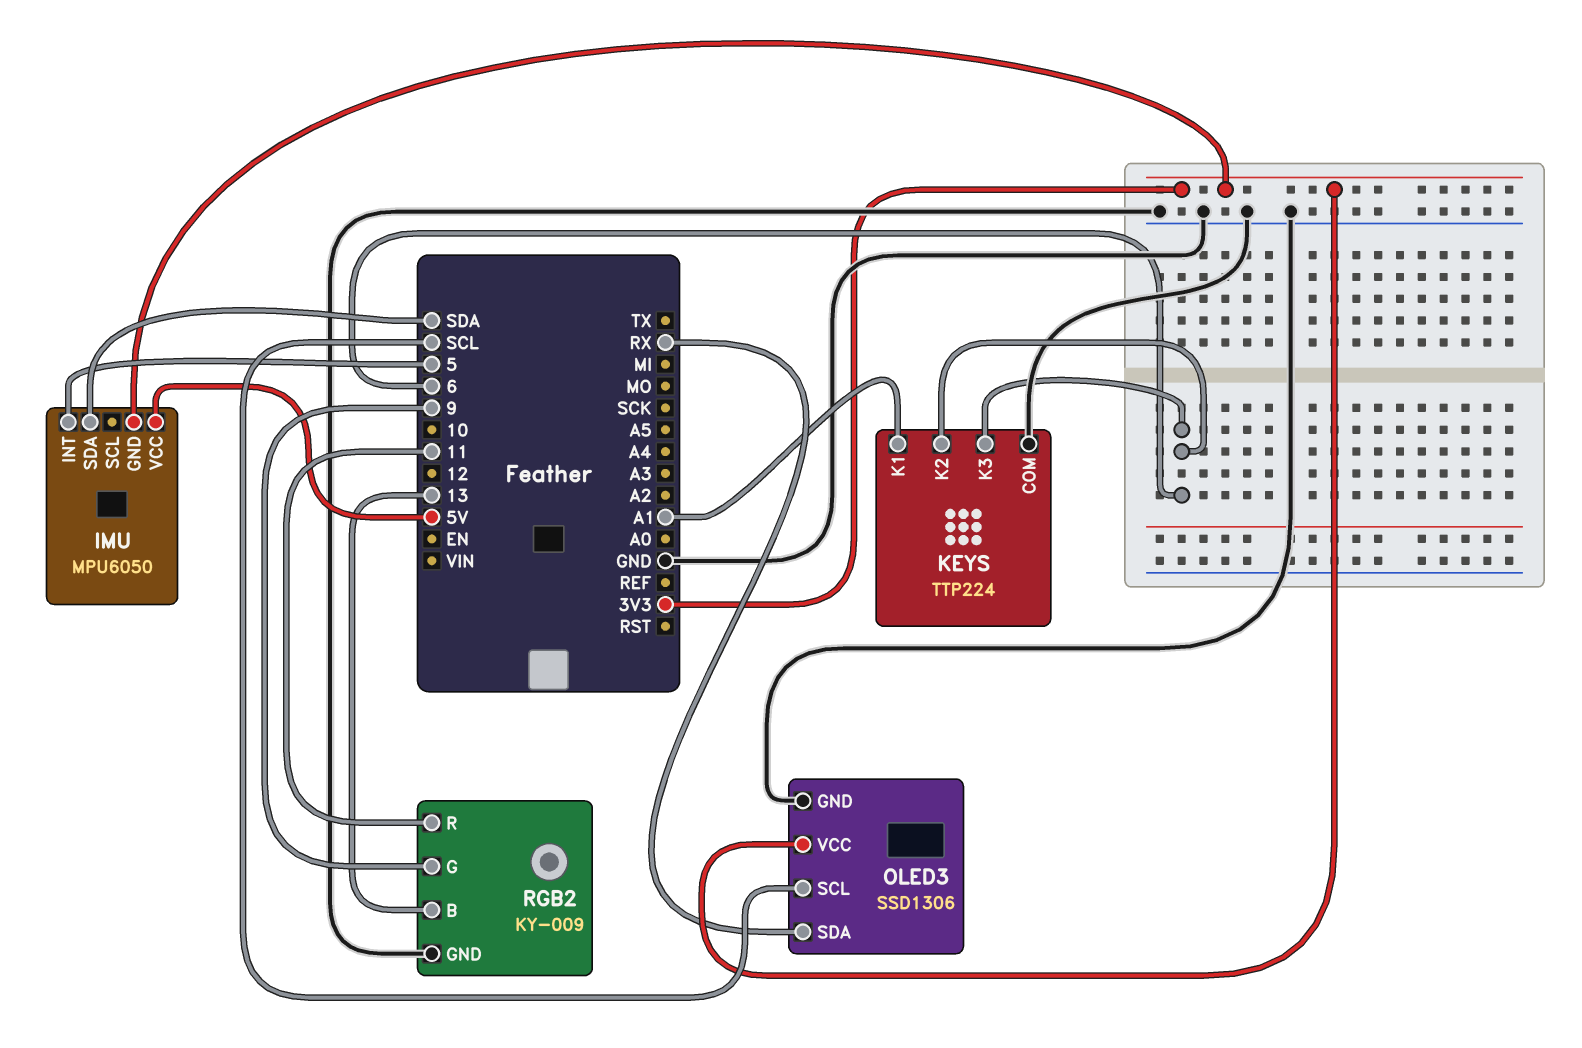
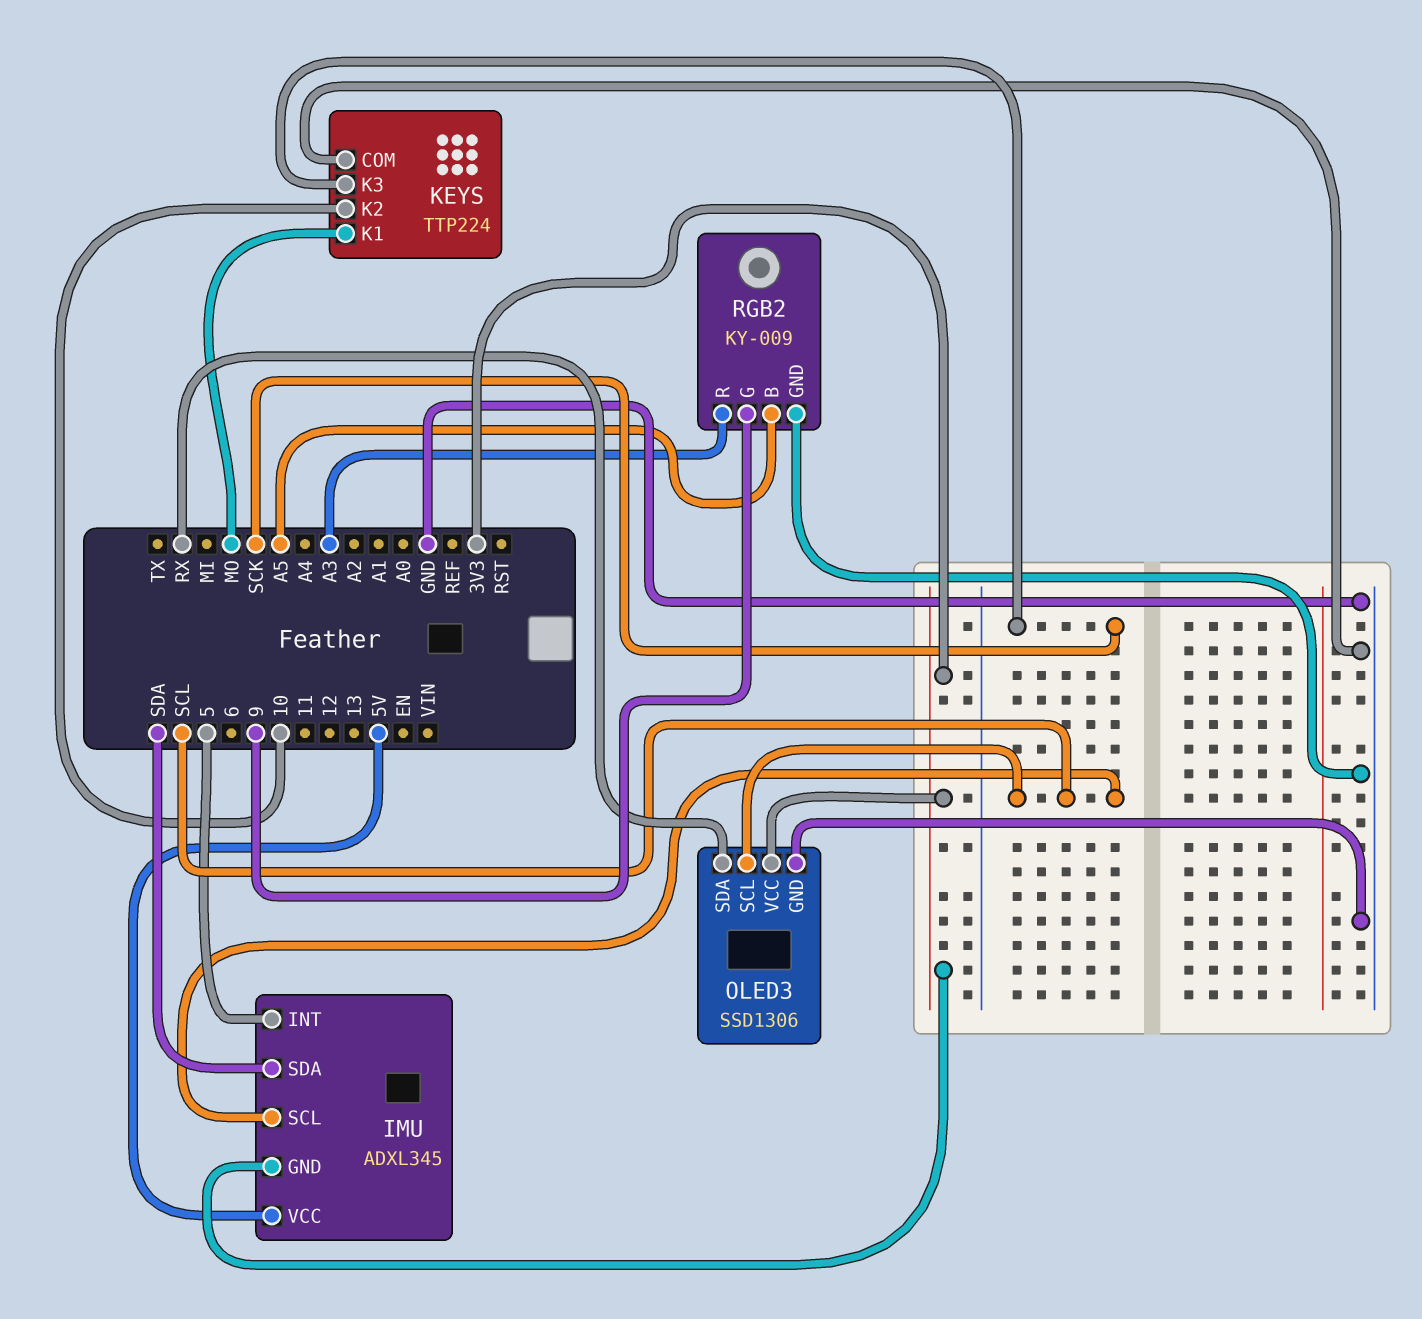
IMU: MPU6050 -> ADXL345
IMU pin SCL: none -> SCL
KEYS pin K1: A1 -> MO
KEYS pin K2: 6 -> 10
KEYS pin K3: 6 -> SCK
RGB2 pin B: 13 -> A5
RGB2 pin R: 11 -> A3

